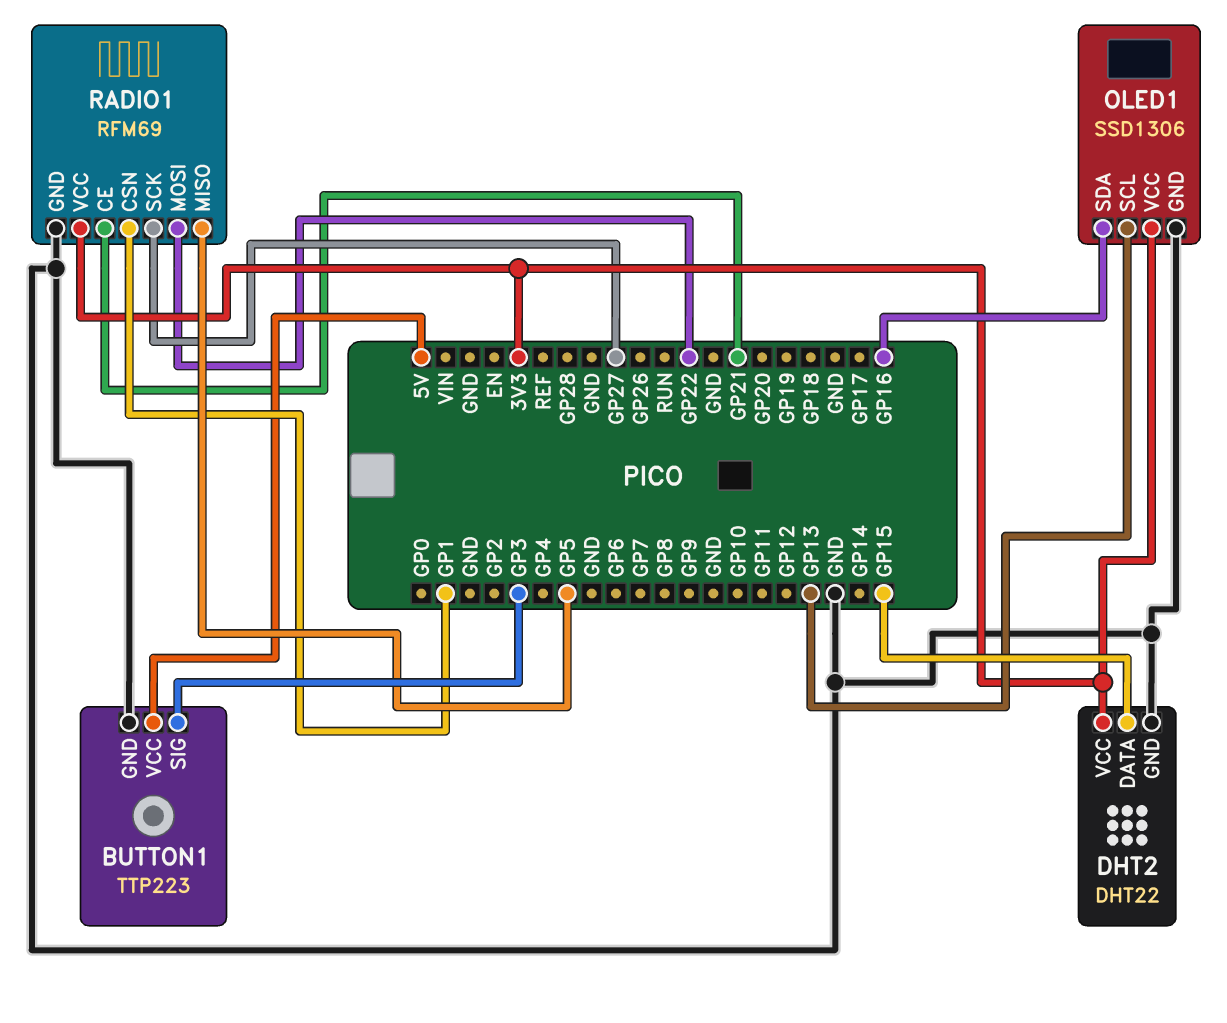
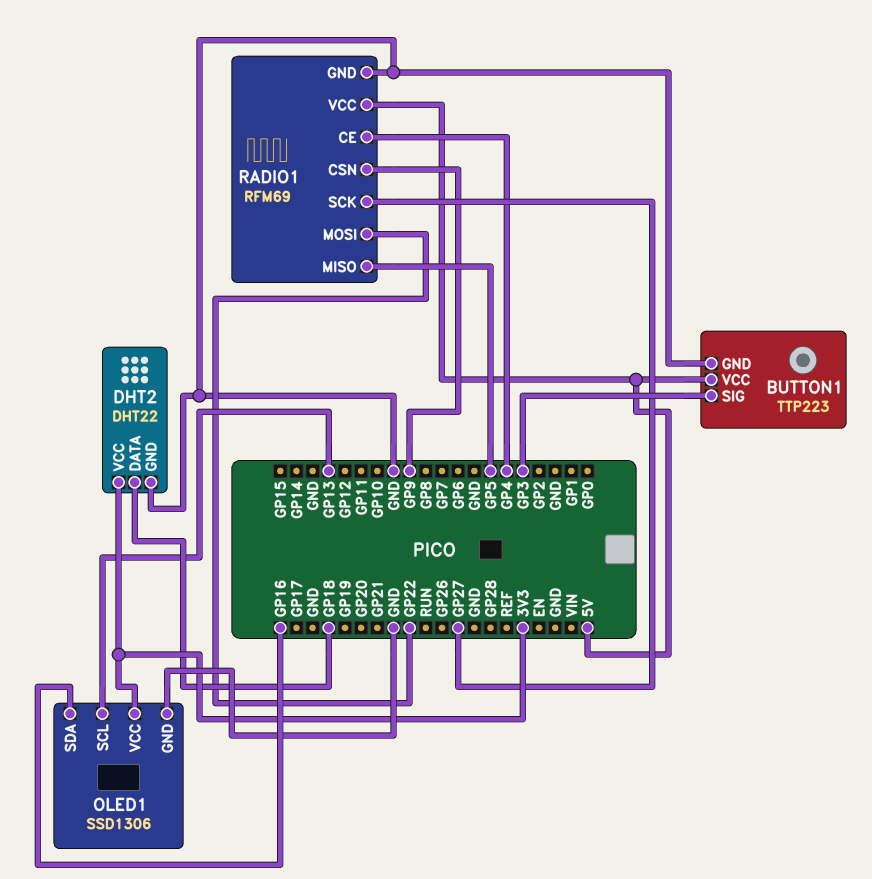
DHT2 pin DATA: GP15 -> GP18
RADIO1 pin CE: GP21 -> GP4
RADIO1 pin CSN: GP1 -> GP9
RADIO1 pin VCC: 3V3 -> 5V

